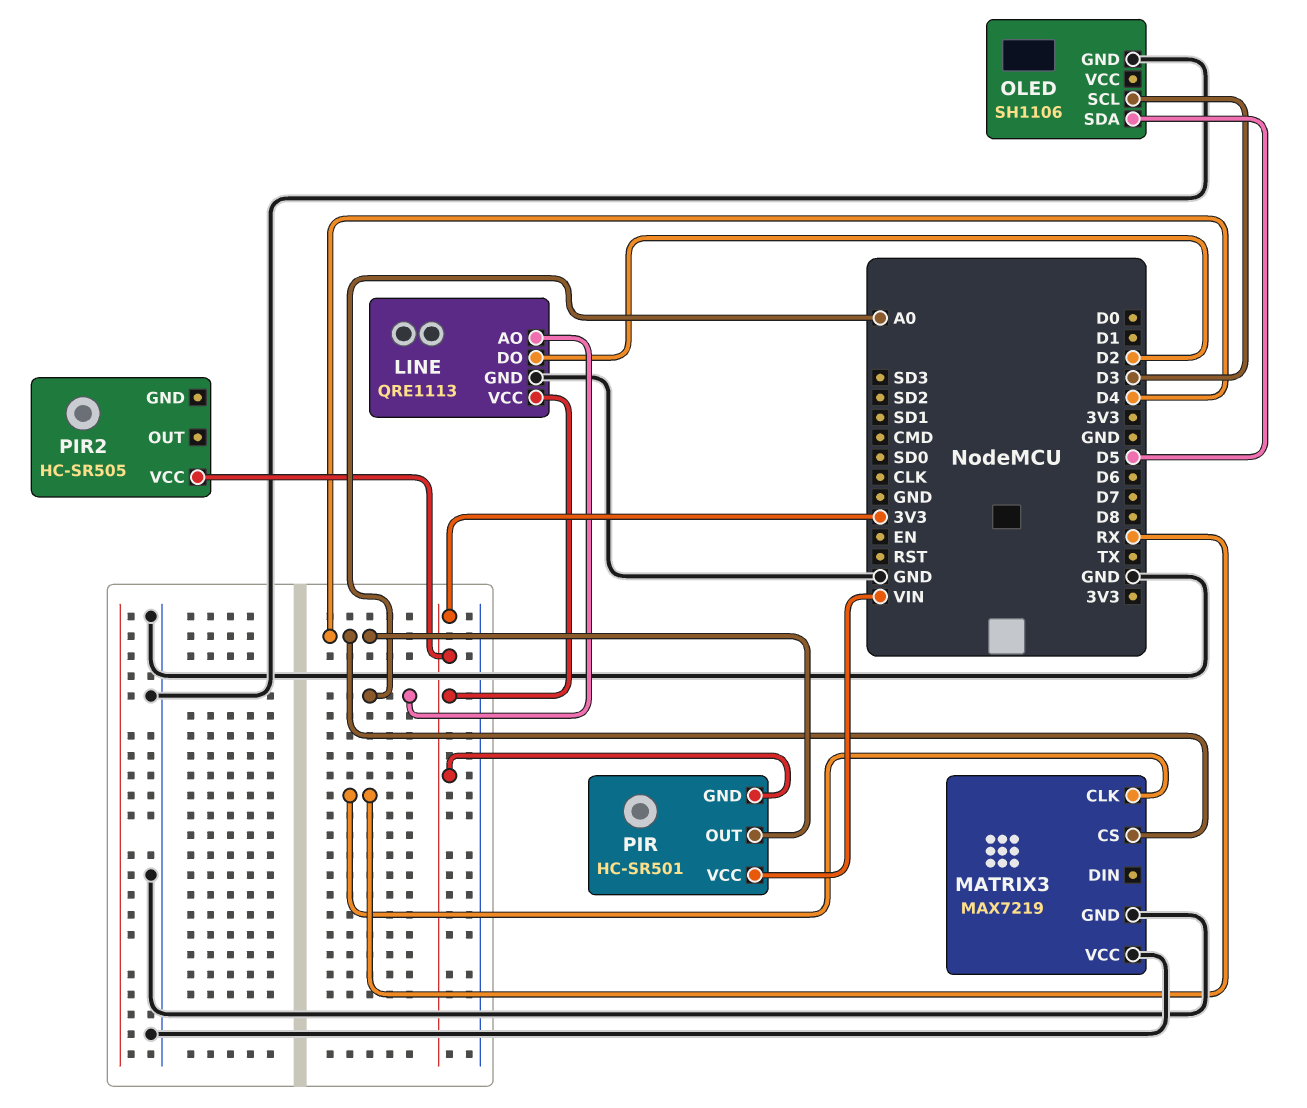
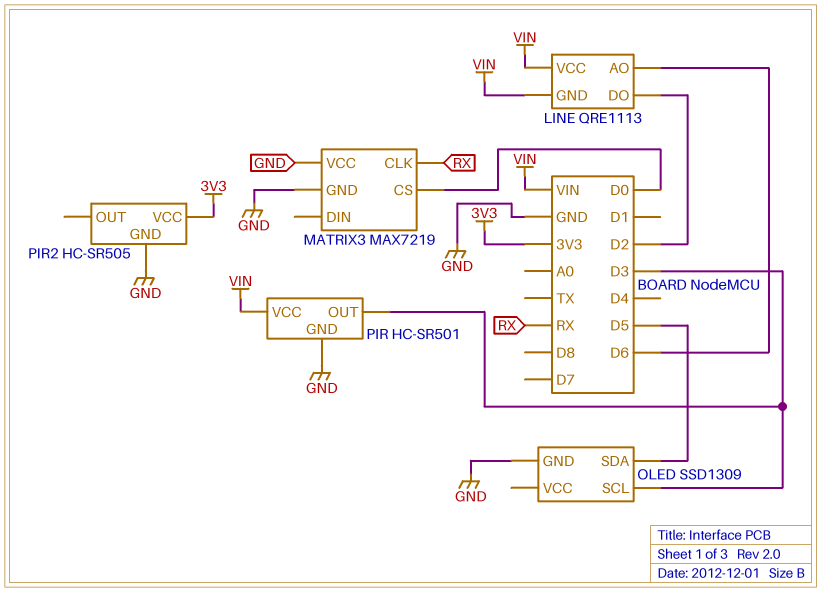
LINE pin AO: A0 -> D6
LINE pin GND: GND -> VIN
LINE pin VCC: 3V3 -> VIN
MATRIX3 pin CS: D4 -> D0
OLED: SH1106 -> SSD1309
PIR pin GND: 3V3 -> GND
PIR pin OUT: D4 -> D3
PIR2 pin GND: none -> GND

